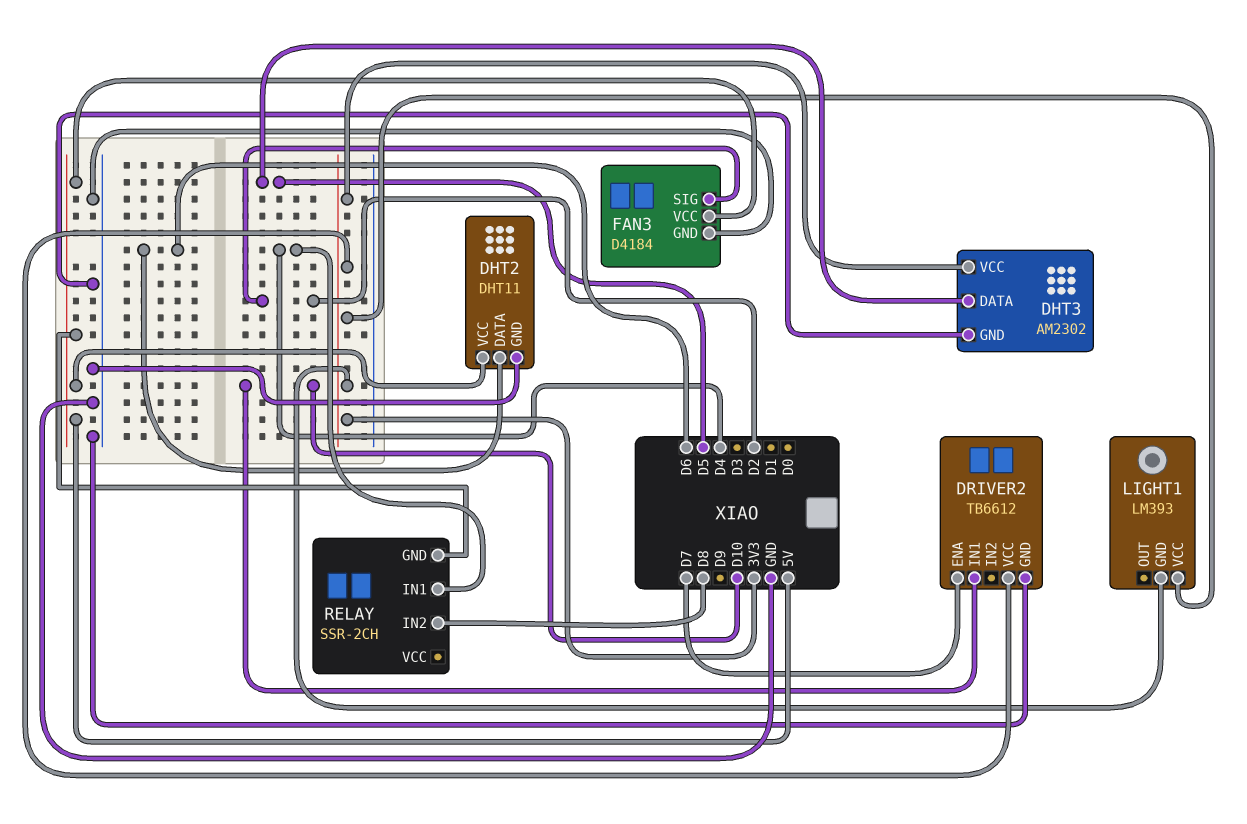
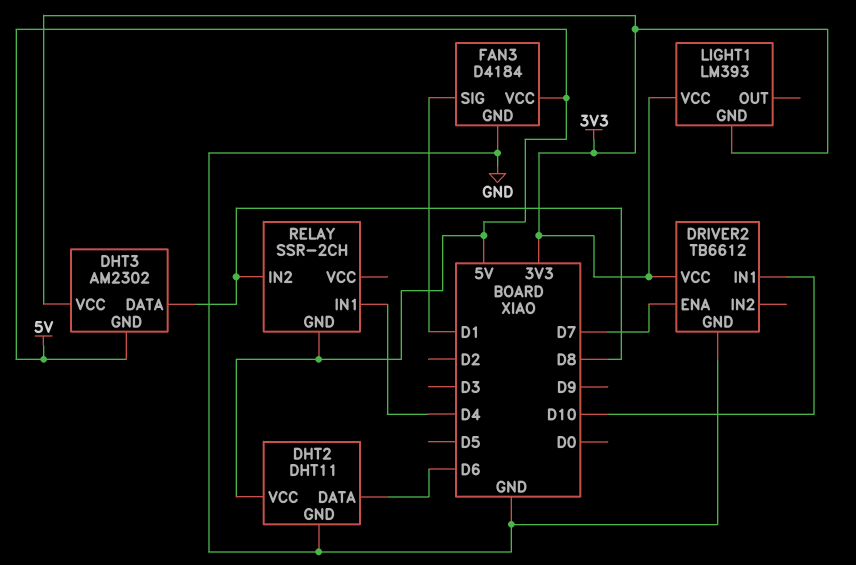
DHT3 pin DATA: D5 -> D8
DHT3 pin GND: GND -> 5V
FAN3 pin SIG: D2 -> D1

